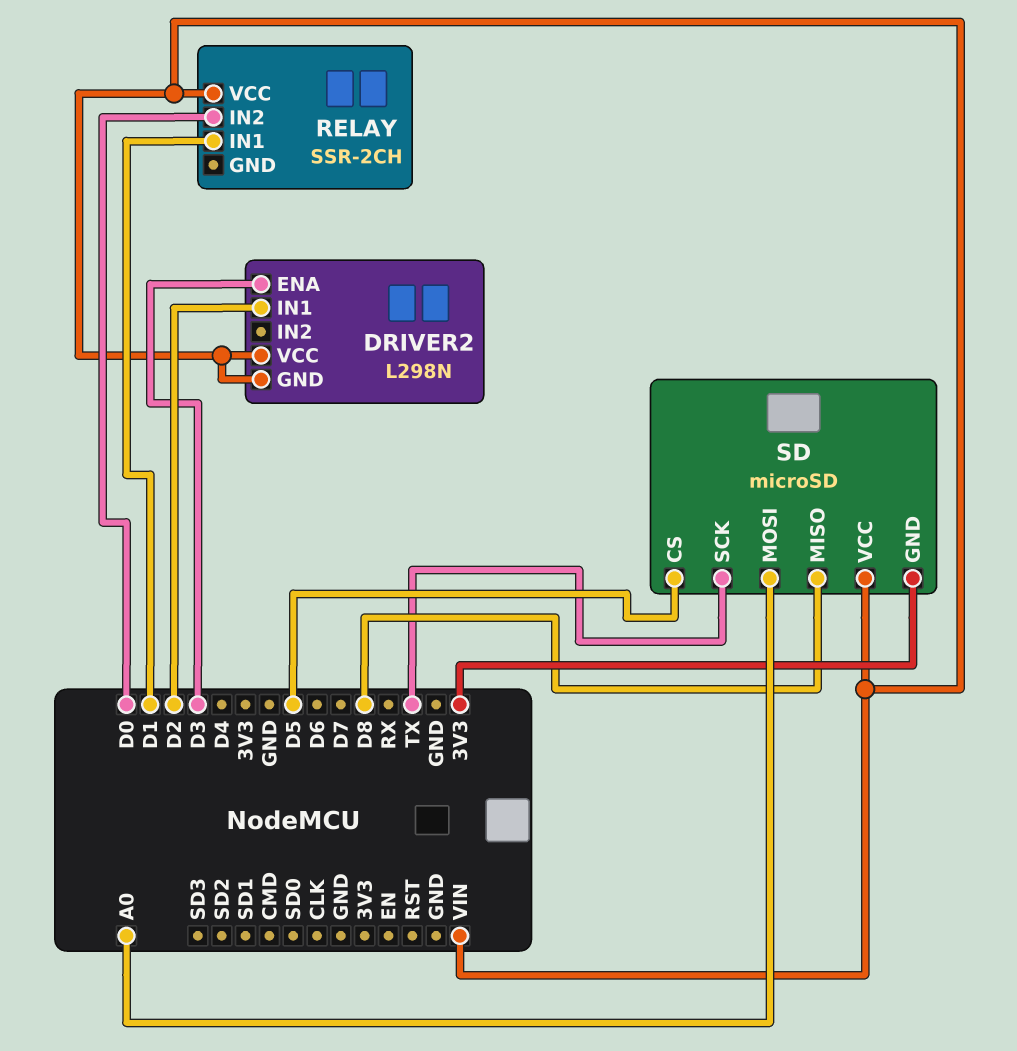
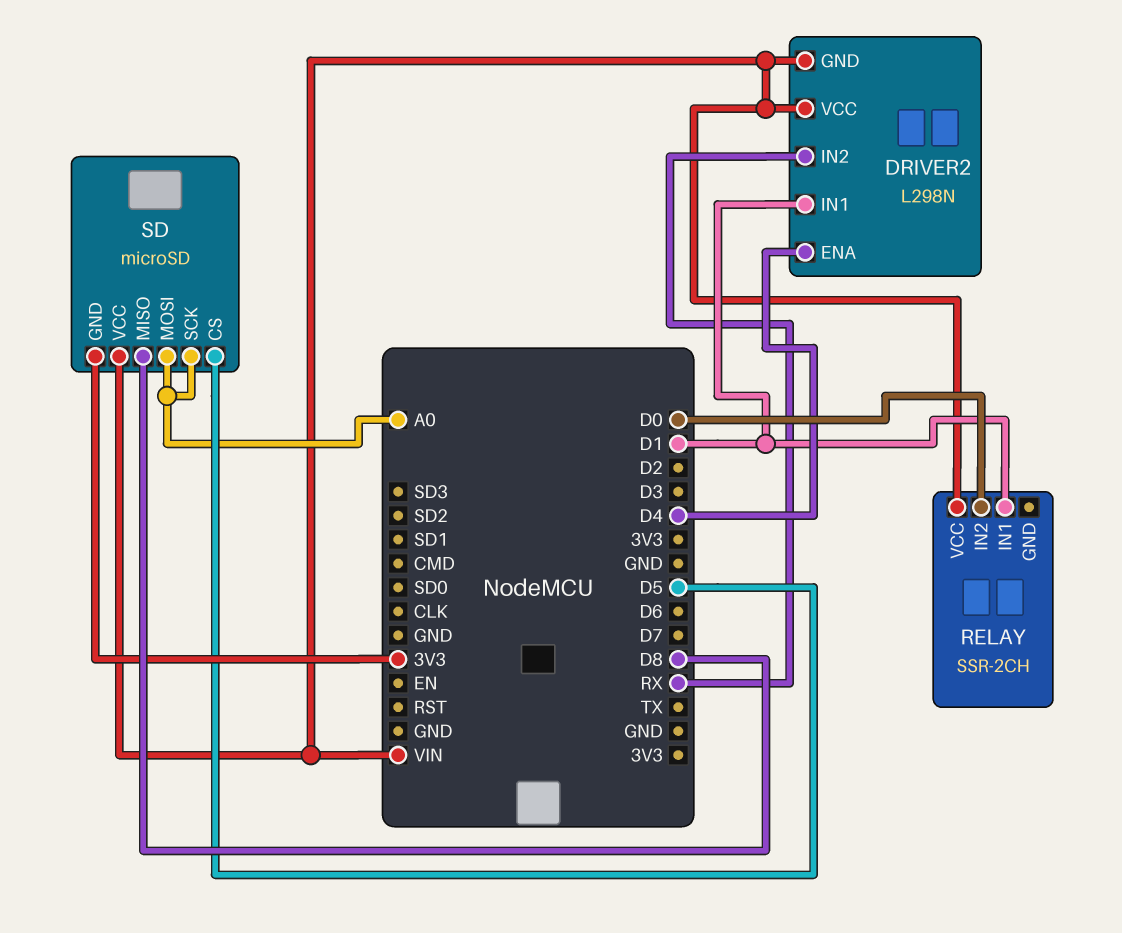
DRIVER2 pin ENA: D3 -> D4
DRIVER2 pin IN1: D2 -> D1
DRIVER2 pin IN2: none -> RX
SD pin SCK: TX -> A0

